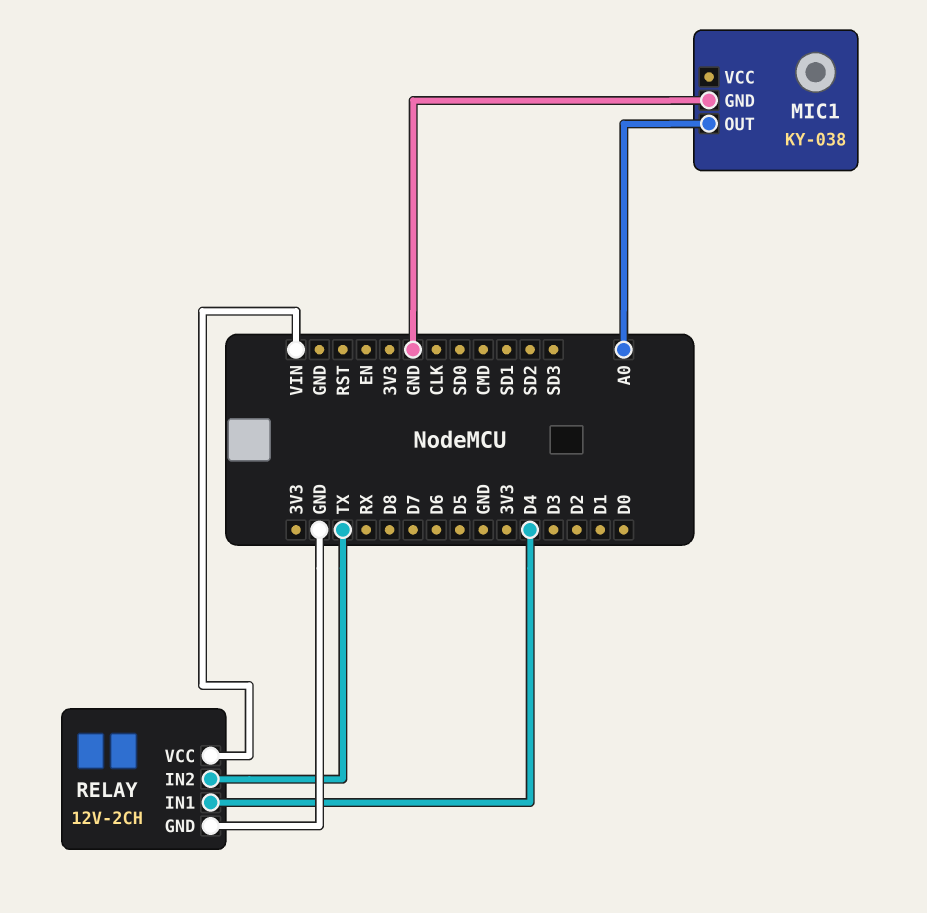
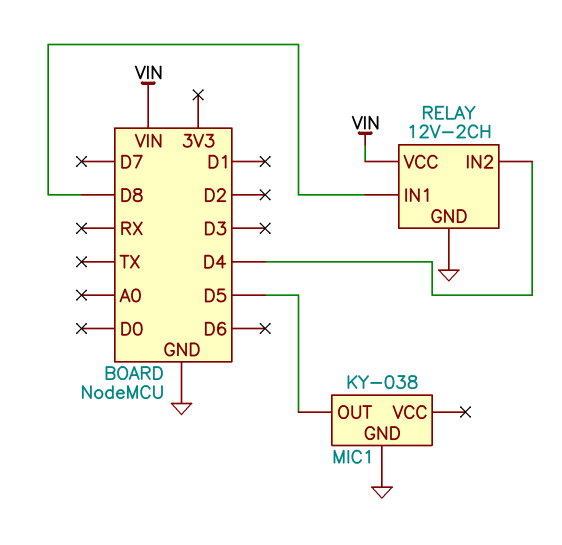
MIC1 pin OUT: A0 -> D5
RELAY pin IN1: D4 -> D8
RELAY pin IN2: TX -> D4

